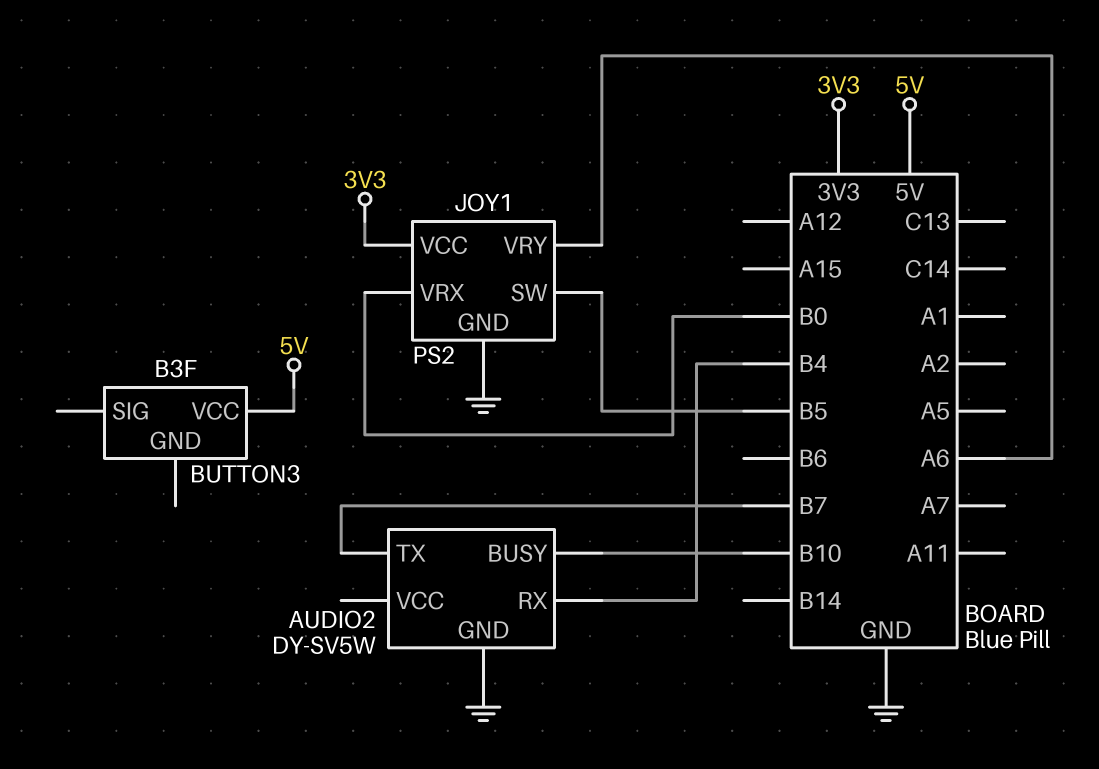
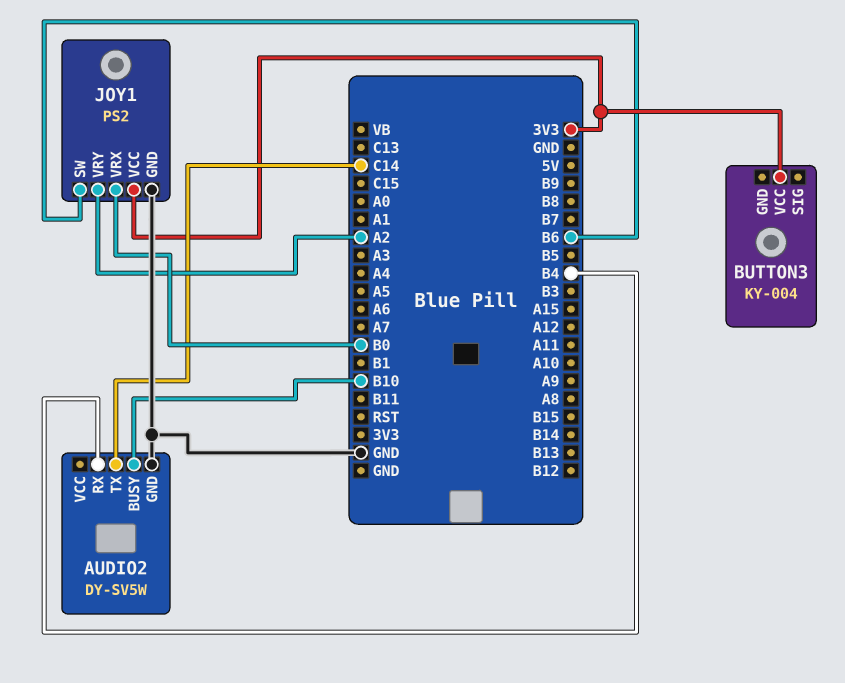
AUDIO2 pin TX: B7 -> C14
BUTTON3: B3F -> KY-004
BUTTON3 pin VCC: 5V -> 3V3
JOY1 pin SW: B5 -> B6
JOY1 pin VRY: A6 -> A2

